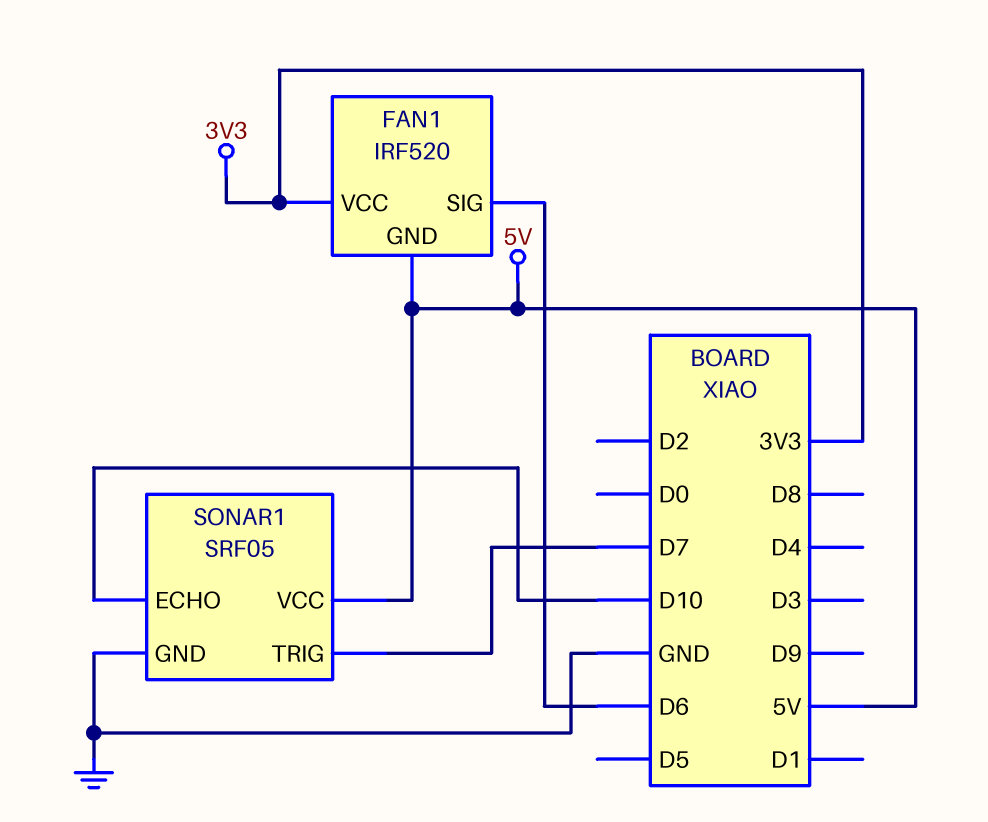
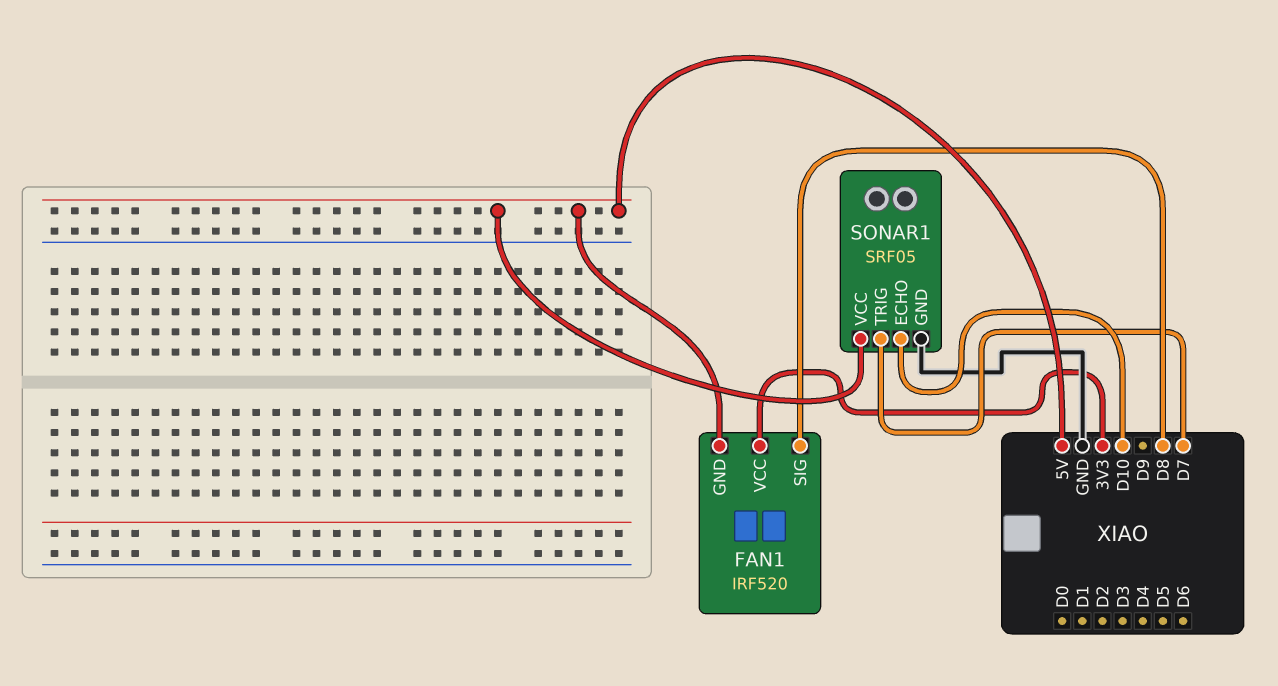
FAN1 pin SIG: D6 -> D8

